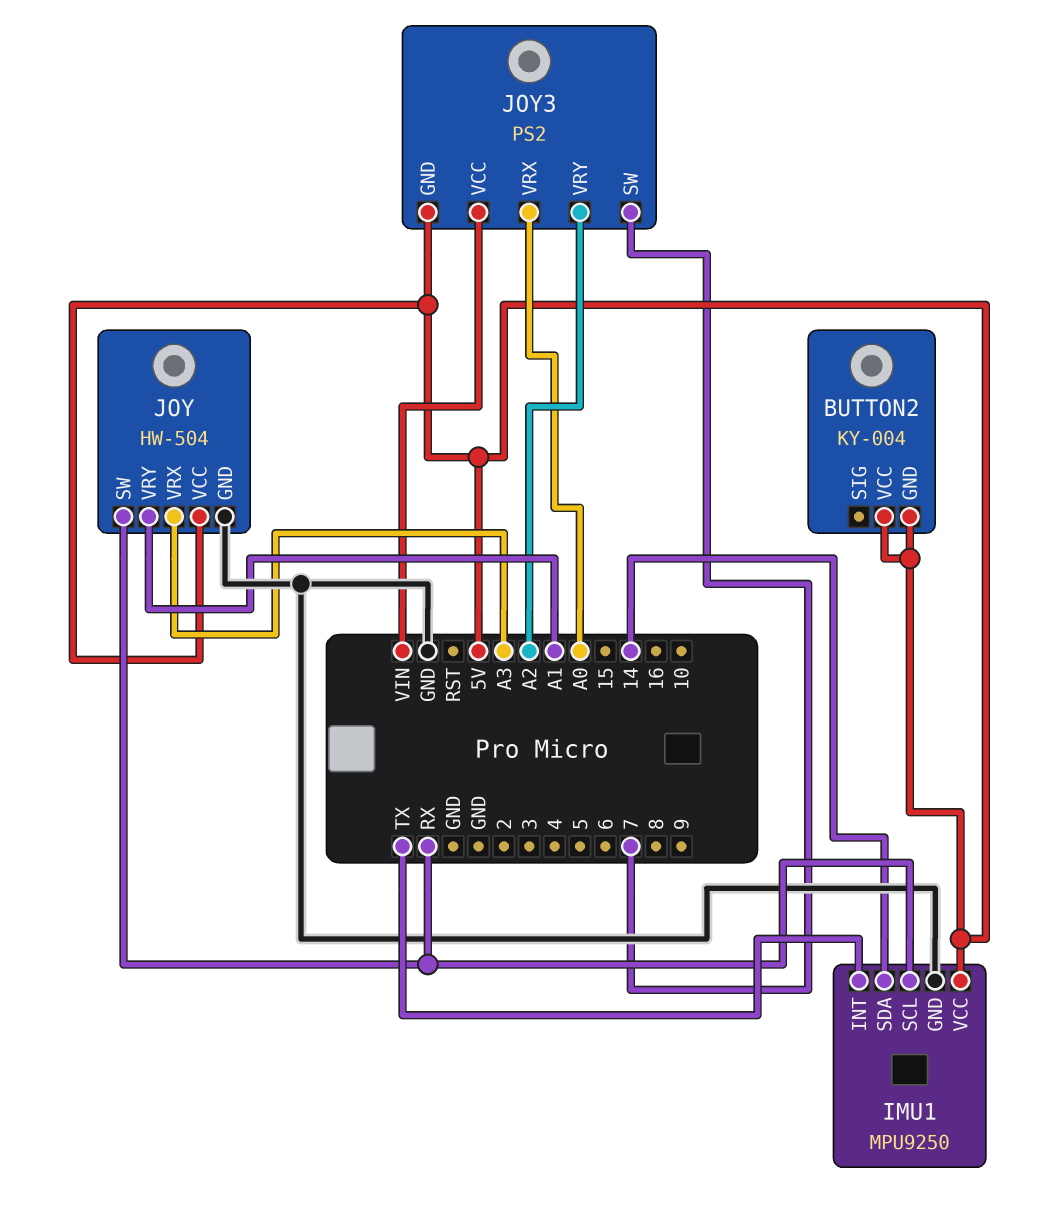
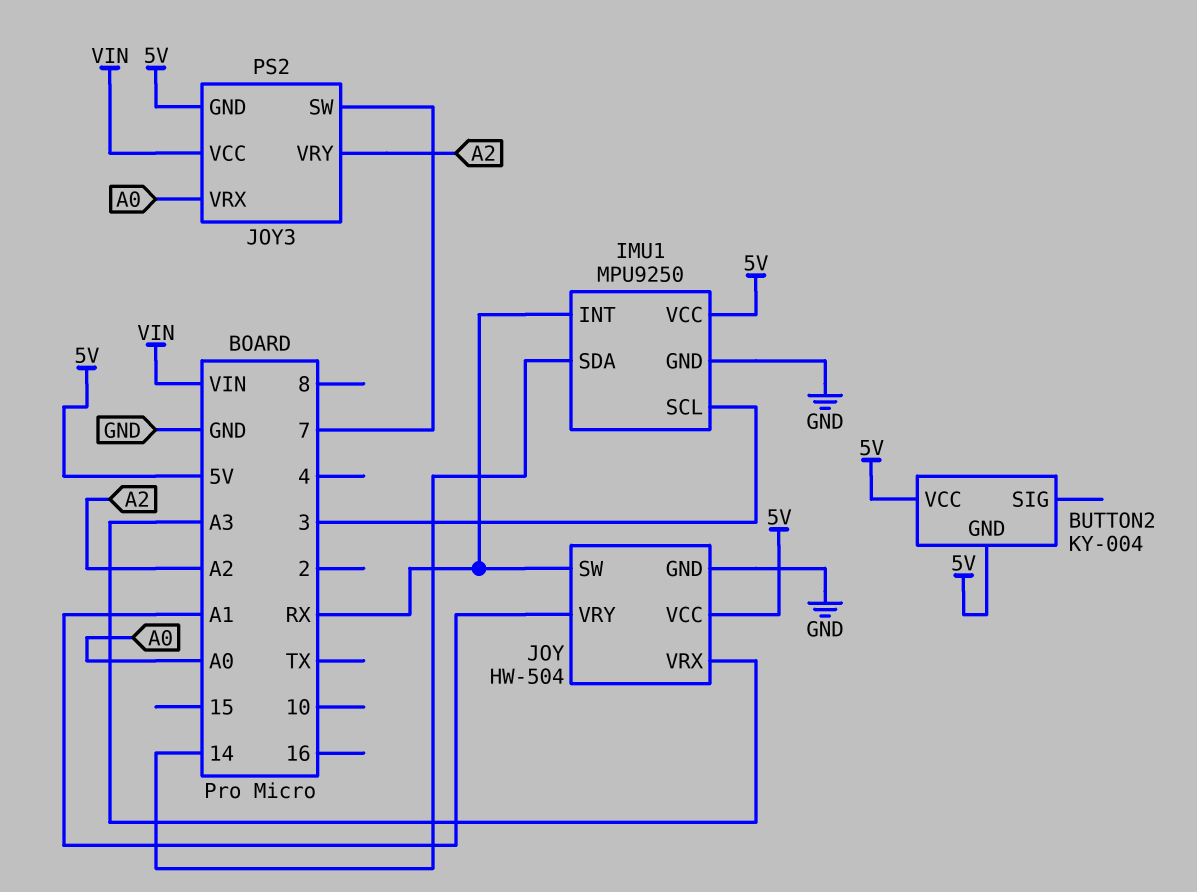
IMU1 pin INT: TX -> RX
IMU1 pin SCL: RX -> 3

